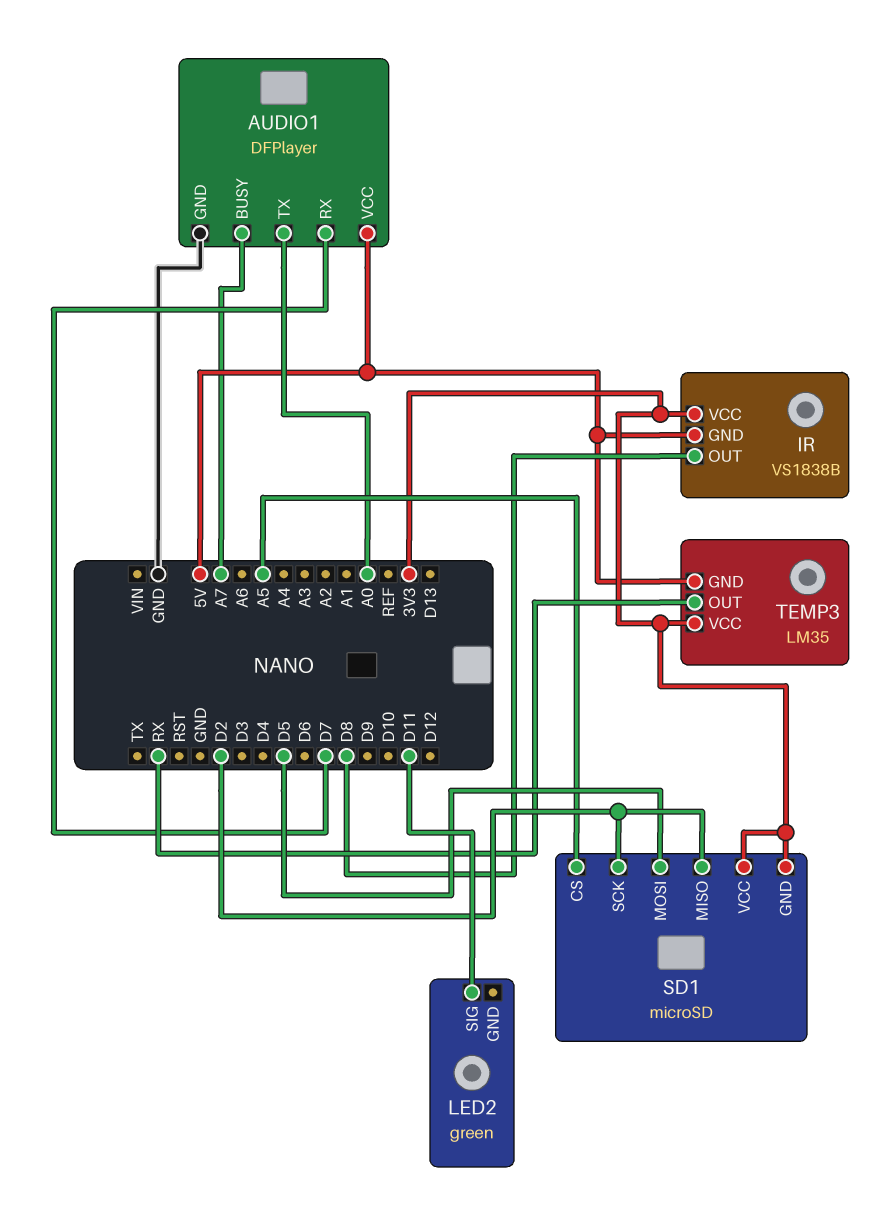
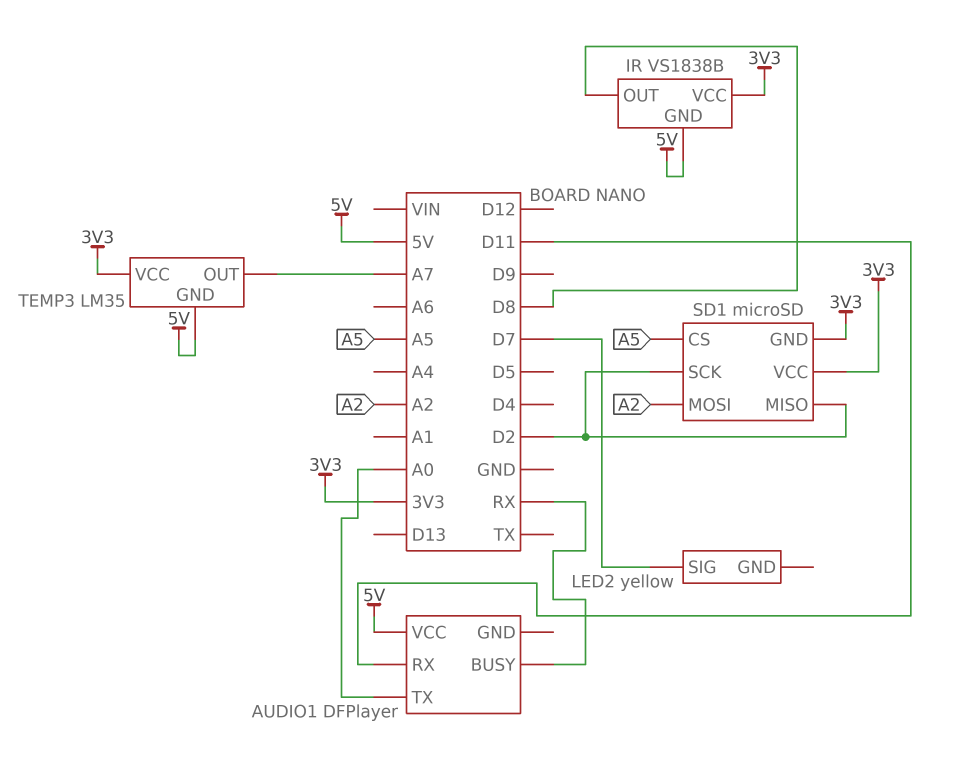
AUDIO1 pin BUSY: A7 -> RX
AUDIO1 pin GND: GND -> none
AUDIO1 pin RX: D7 -> D11
LED2: green -> yellow
LED2 pin SIG: D11 -> D7
SD1 pin MOSI: D5 -> A2
TEMP3 pin OUT: RX -> A7

